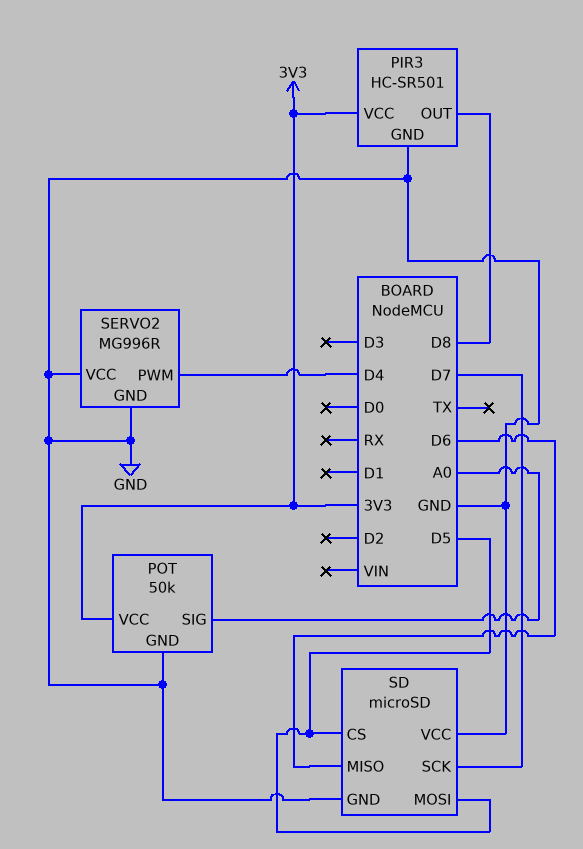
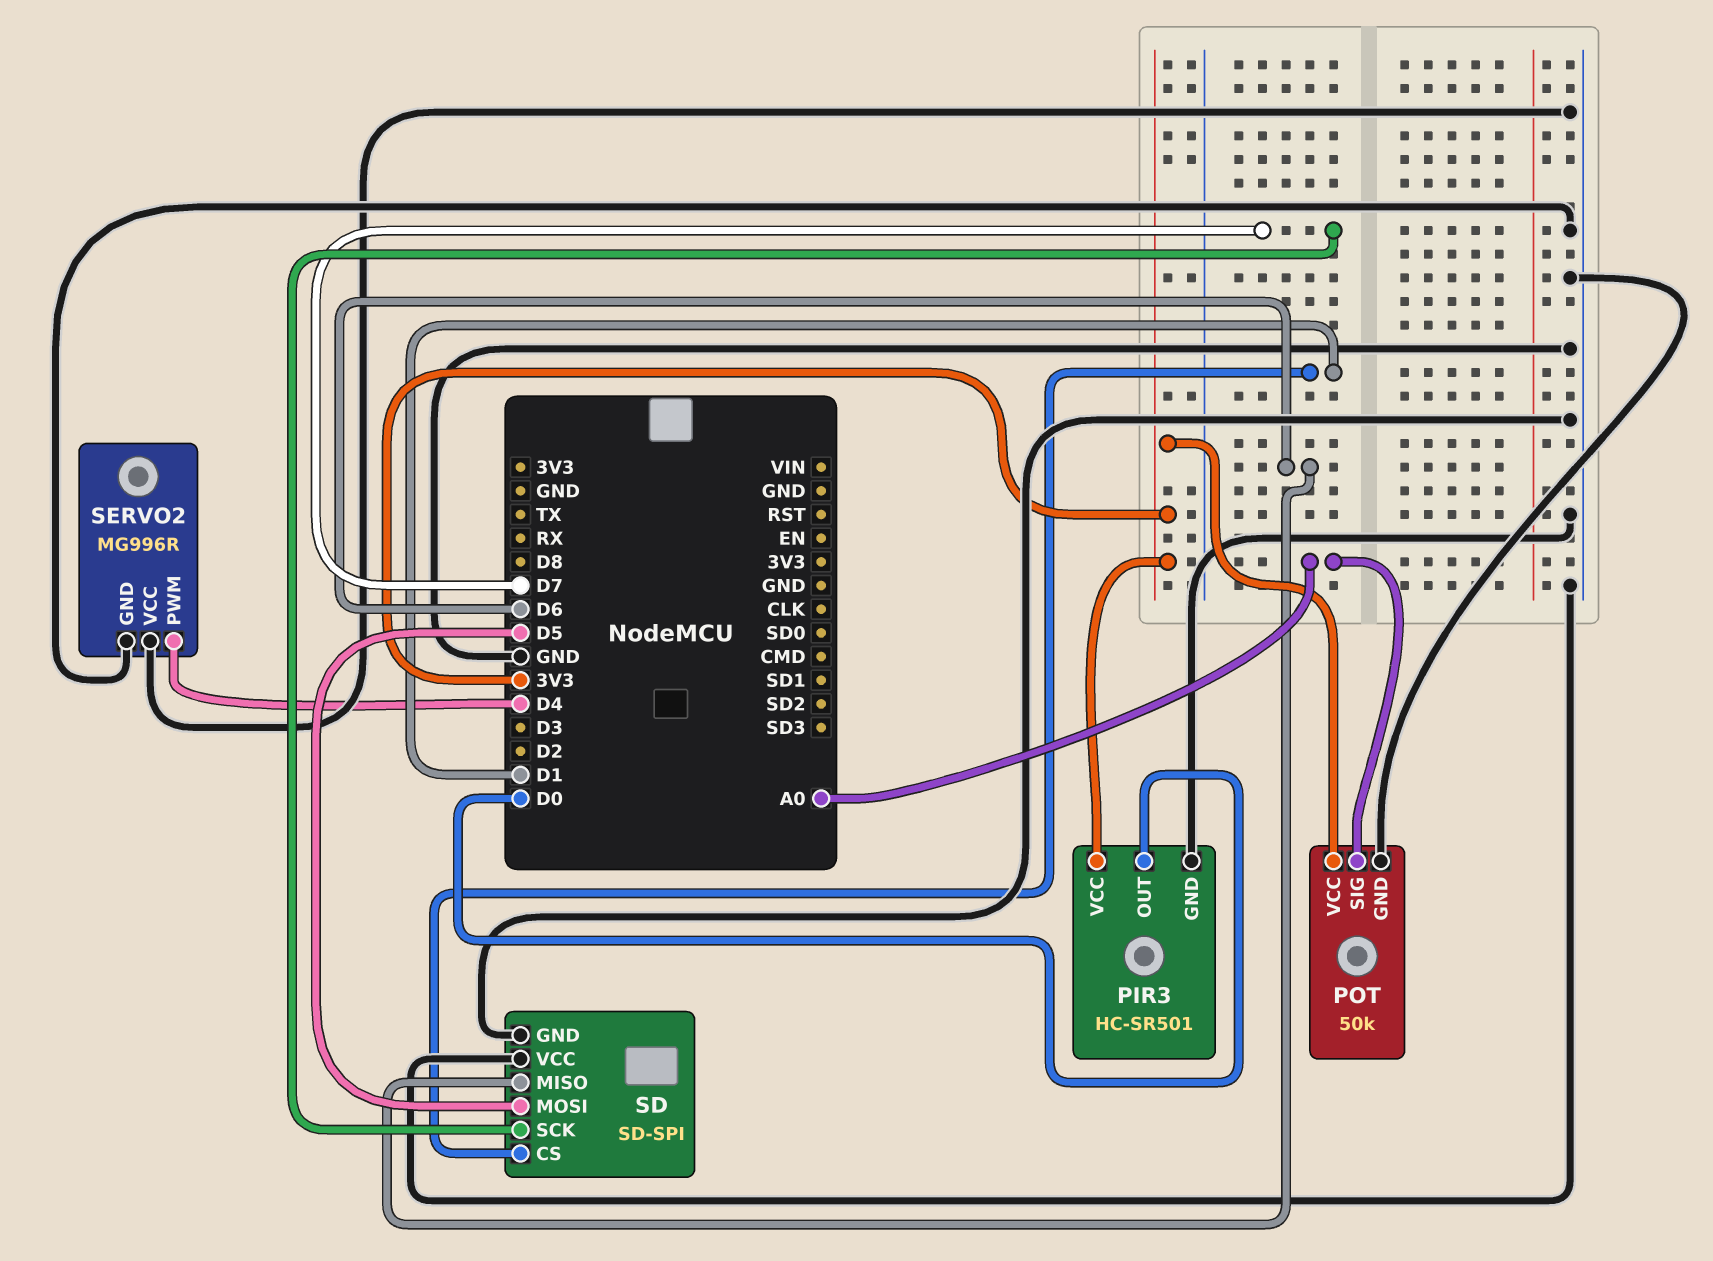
PIR3 pin OUT: D8 -> D0
SD: microSD -> SD-SPI
SD pin CS: D5 -> D1

